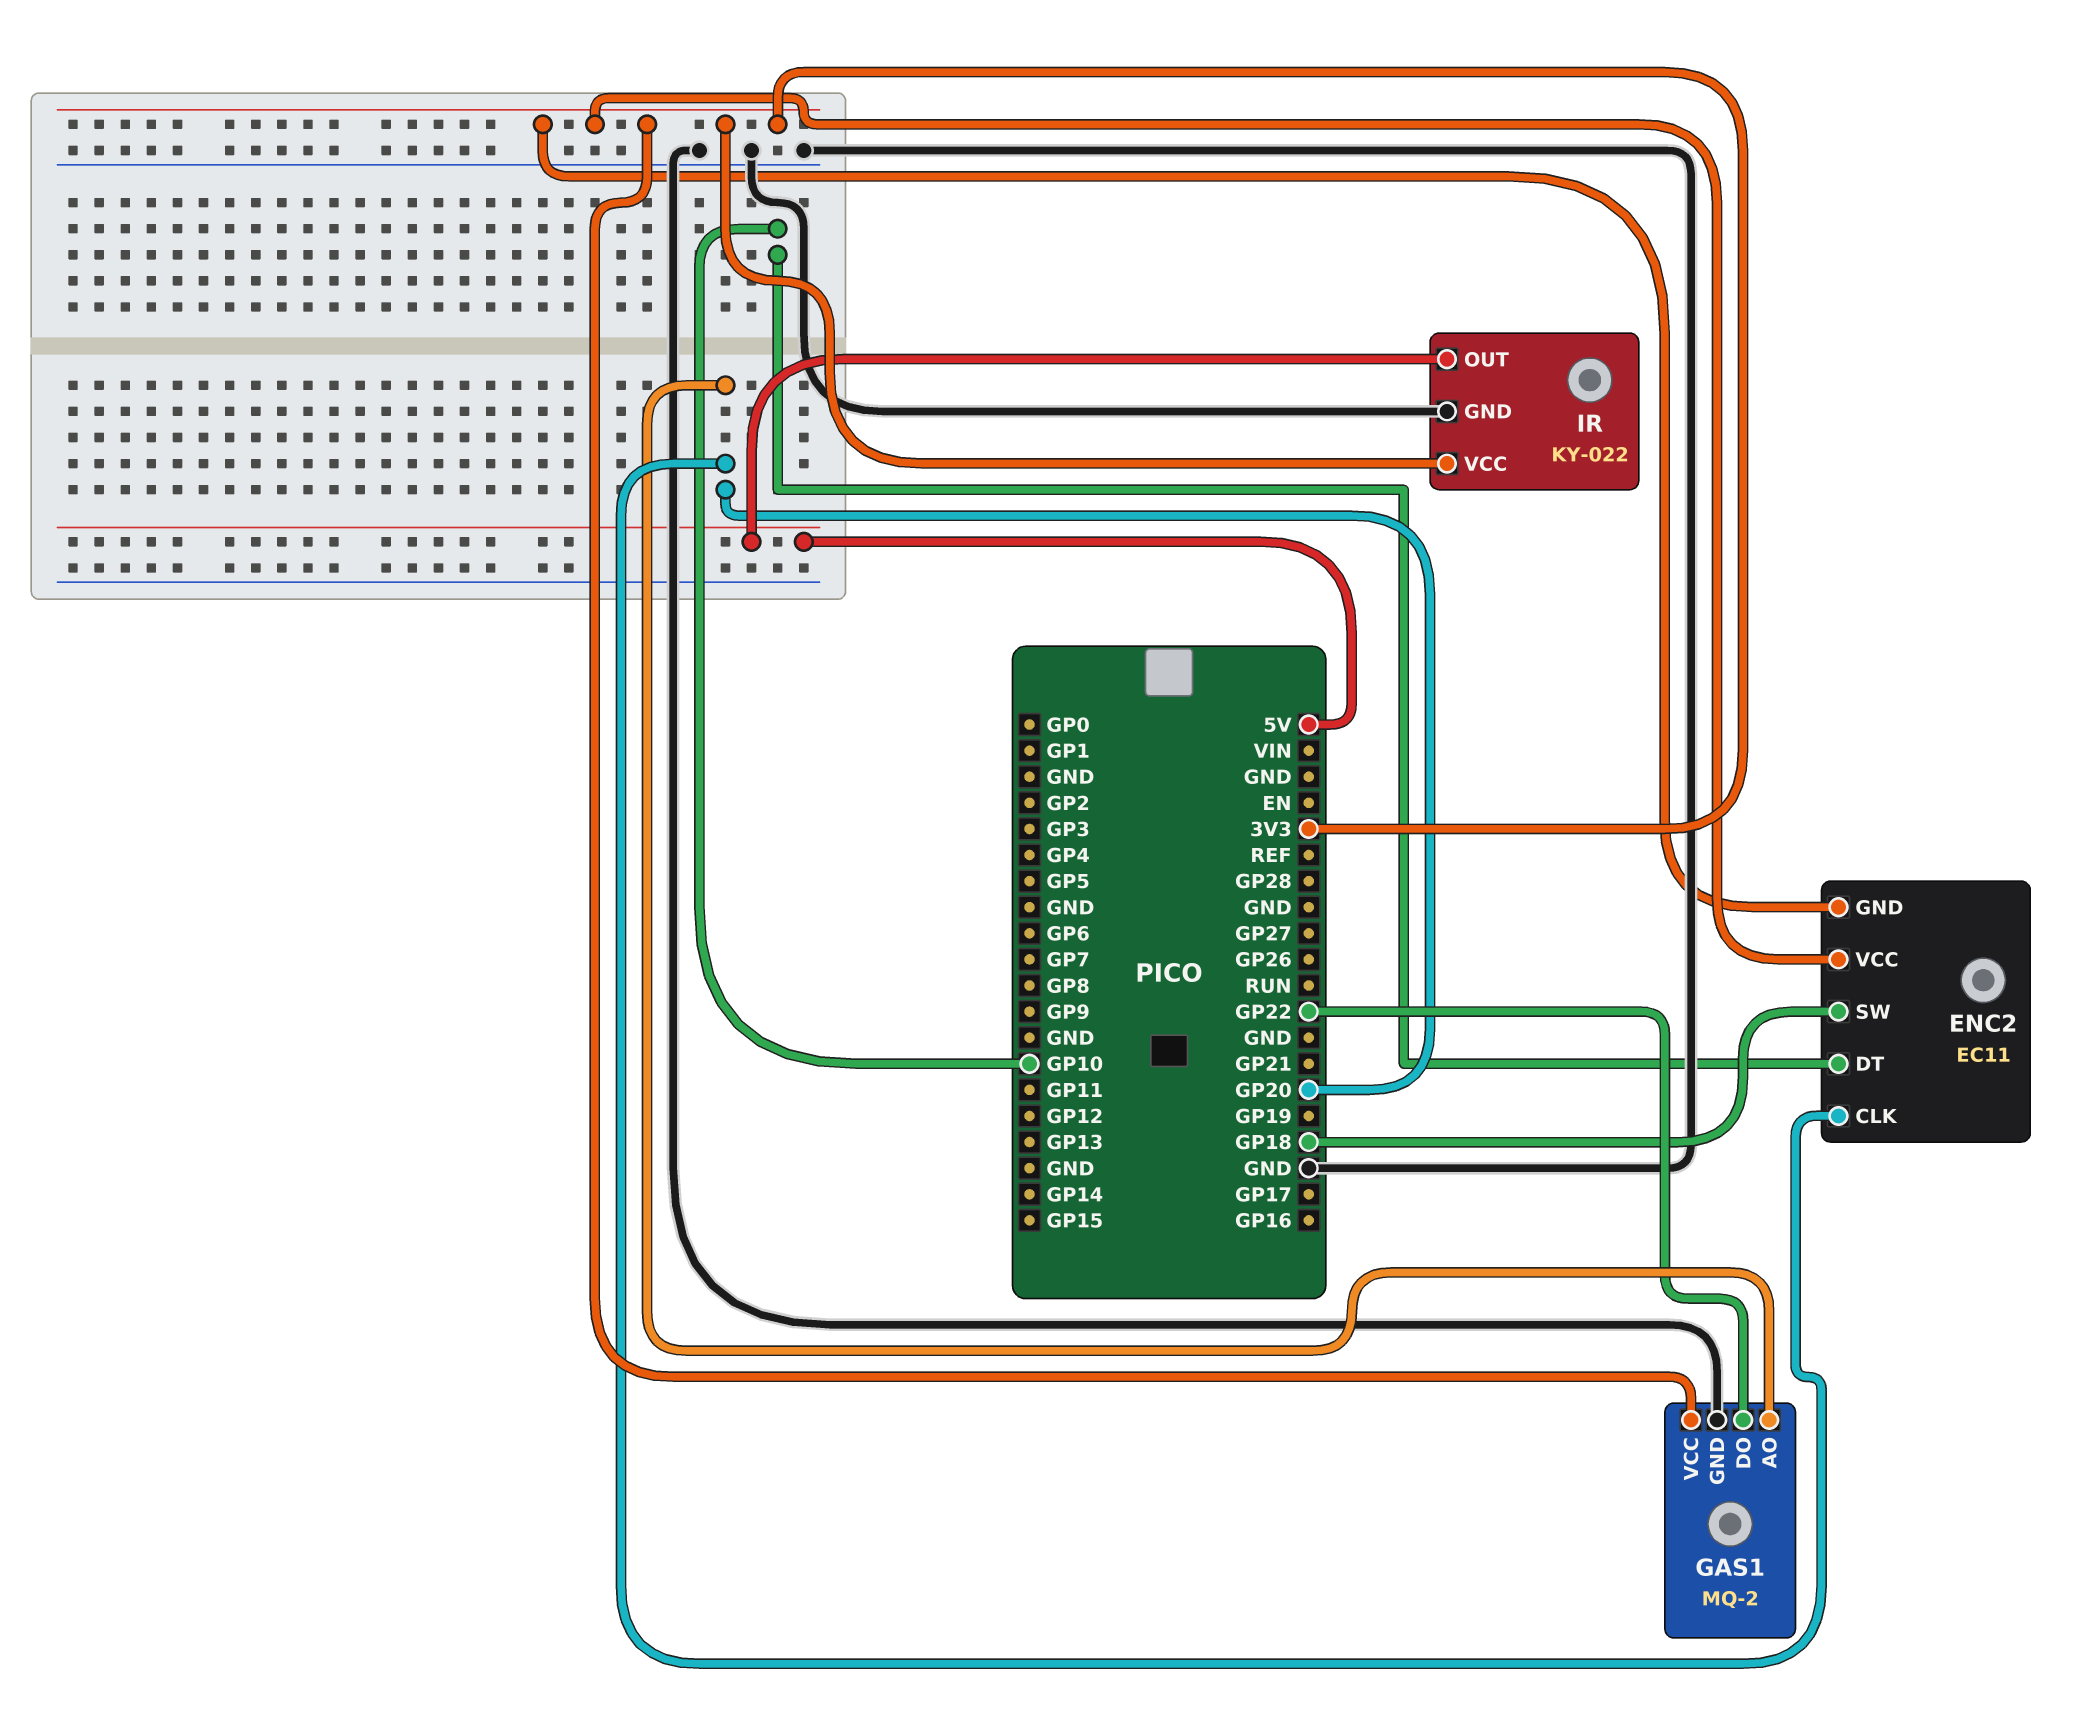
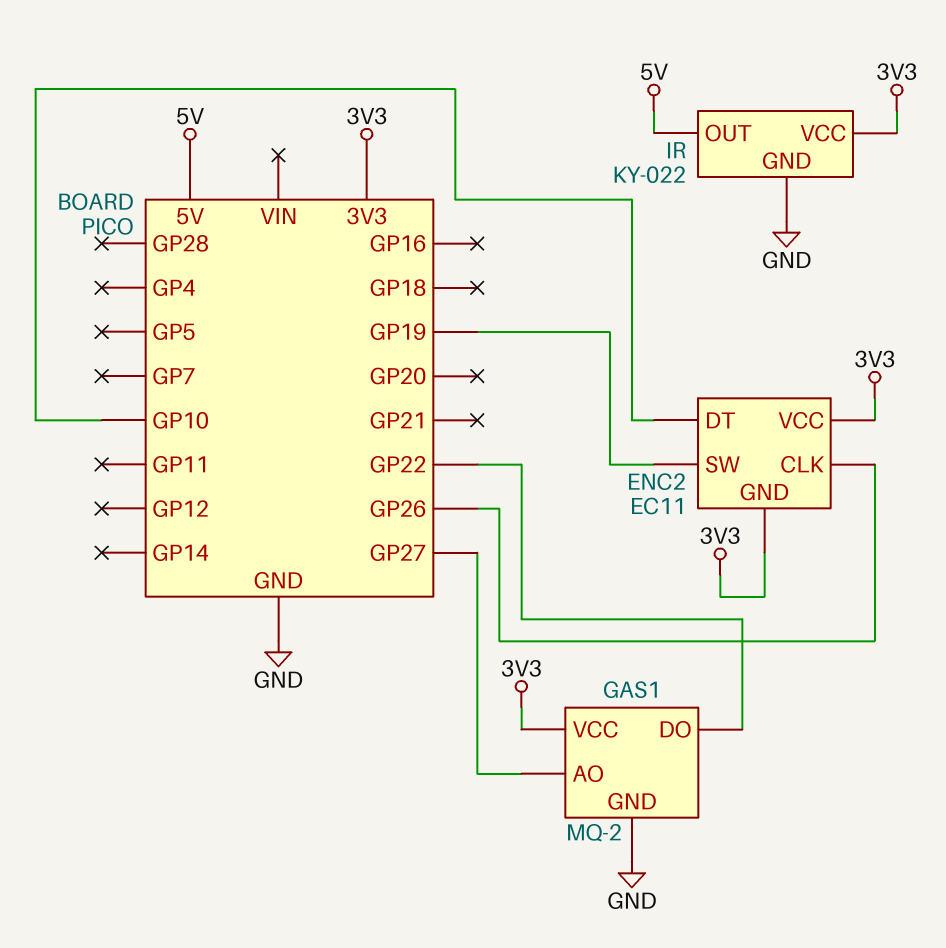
ENC2 pin CLK: GP20 -> GP26
ENC2 pin SW: GP18 -> GP19
GAS1 pin AO: GP20 -> GP27

